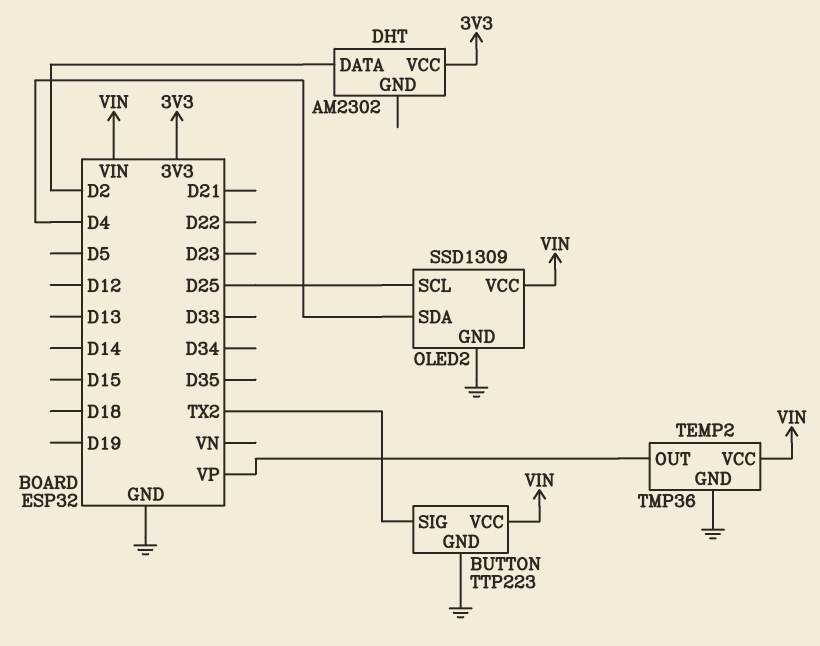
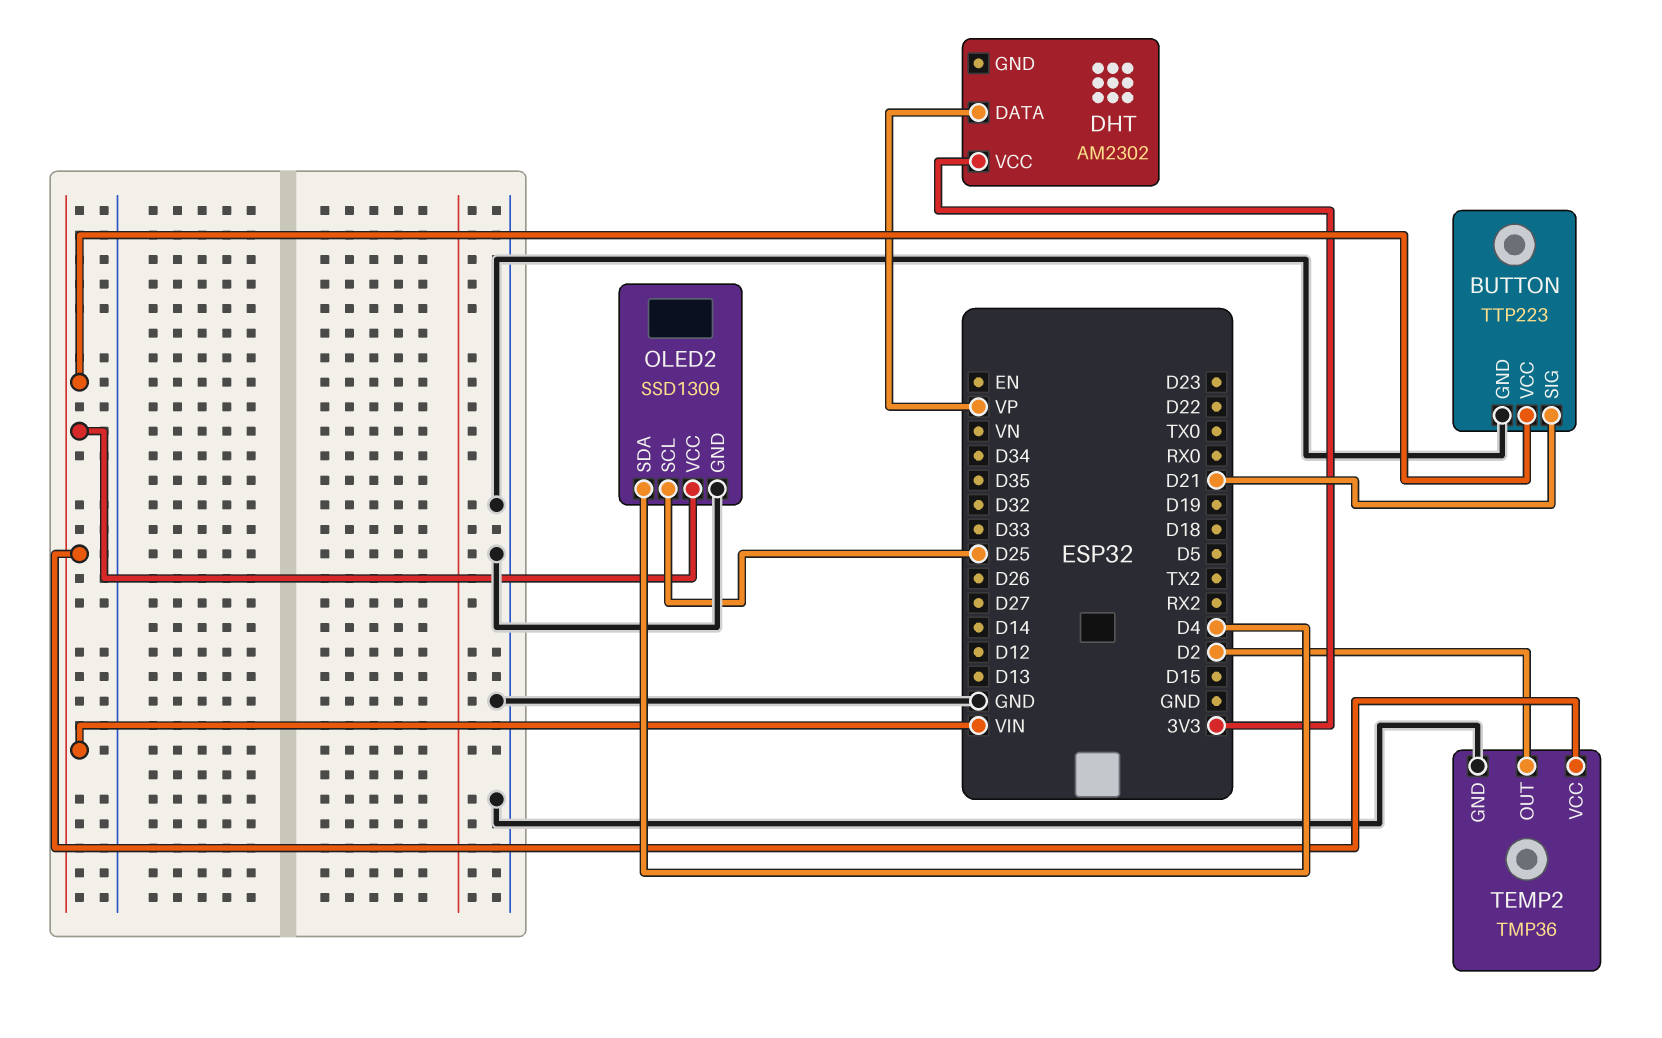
BUTTON pin SIG: TX2 -> D21
DHT pin DATA: D2 -> VP
TEMP2 pin OUT: VP -> D2

